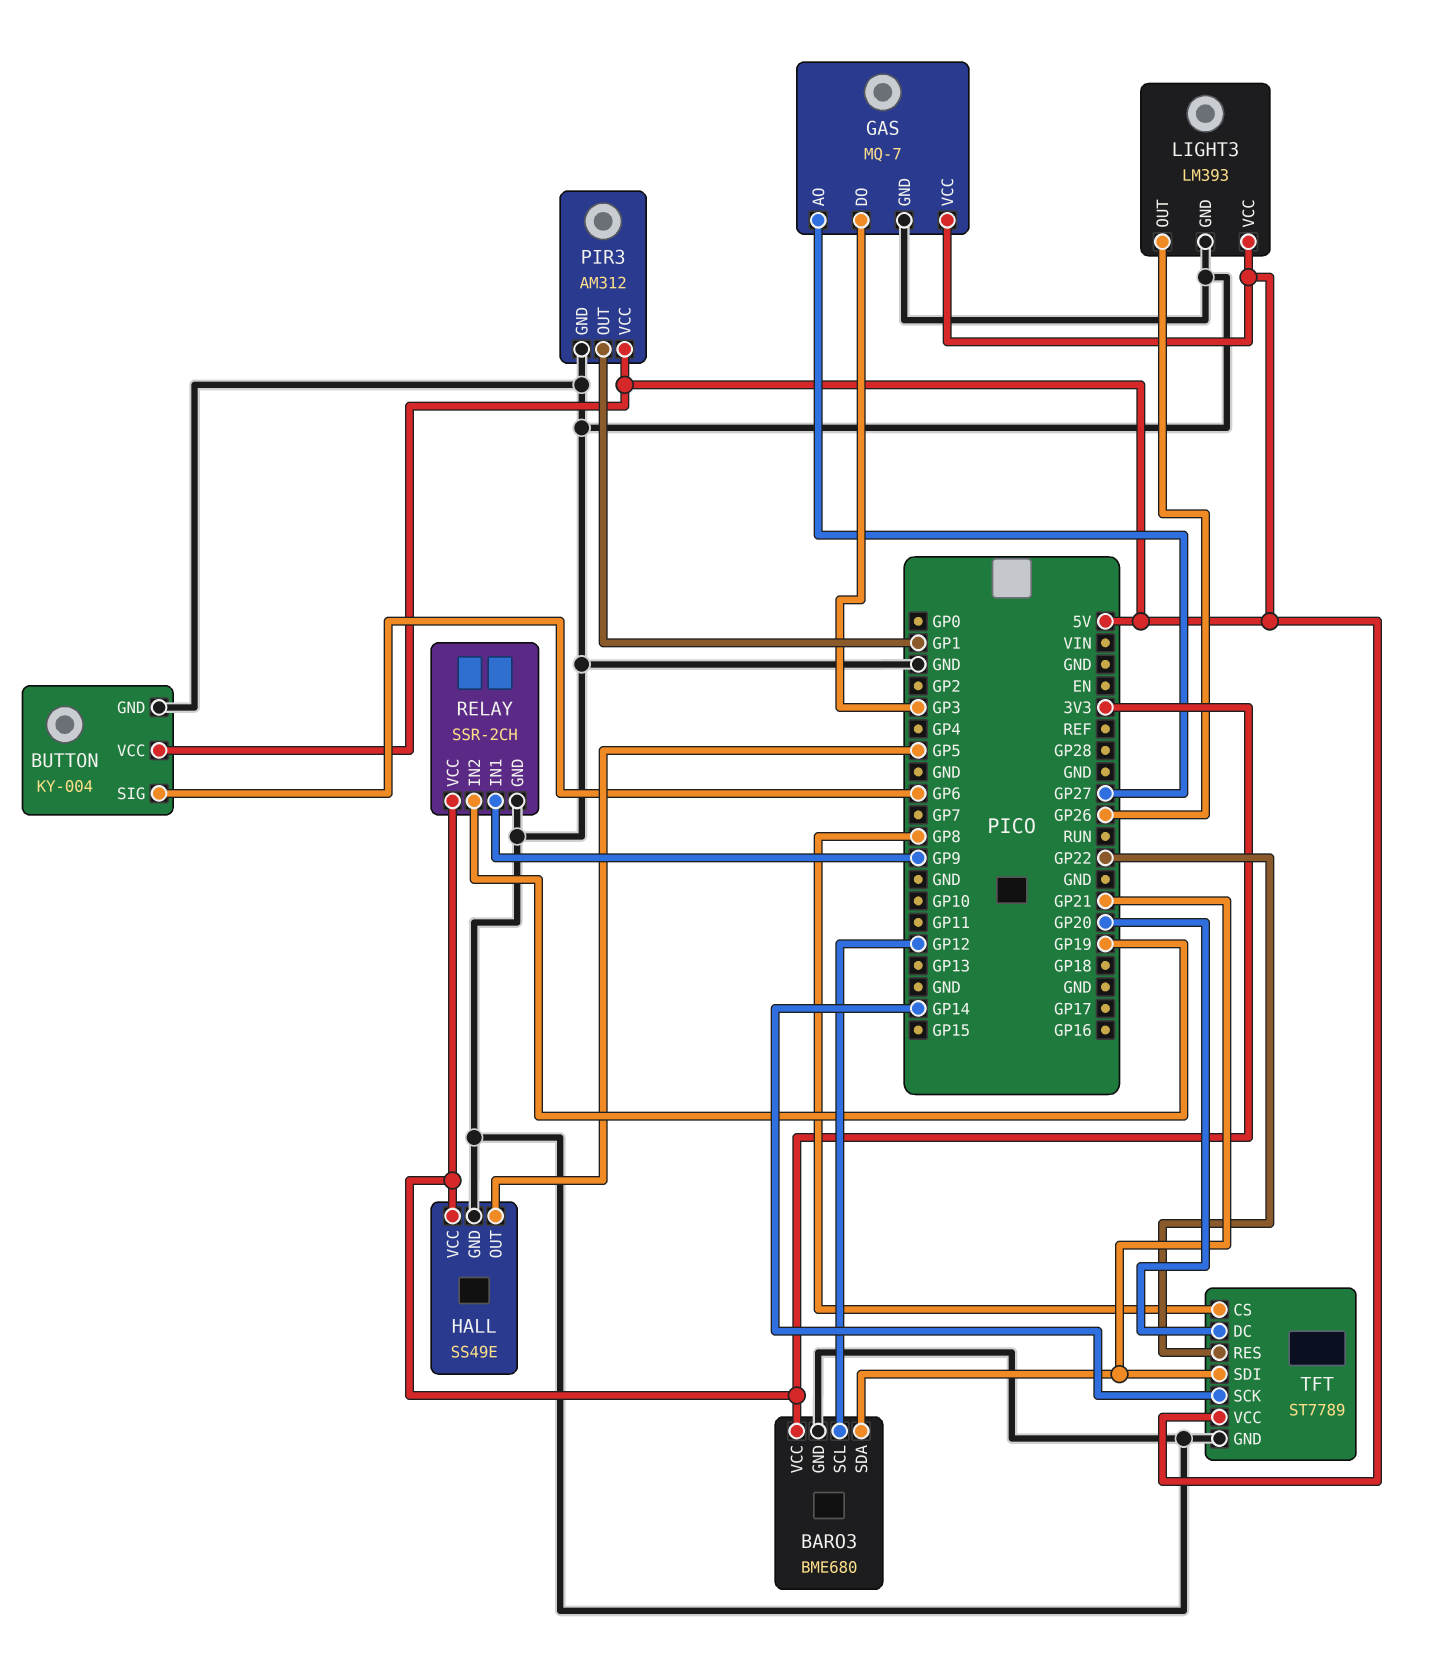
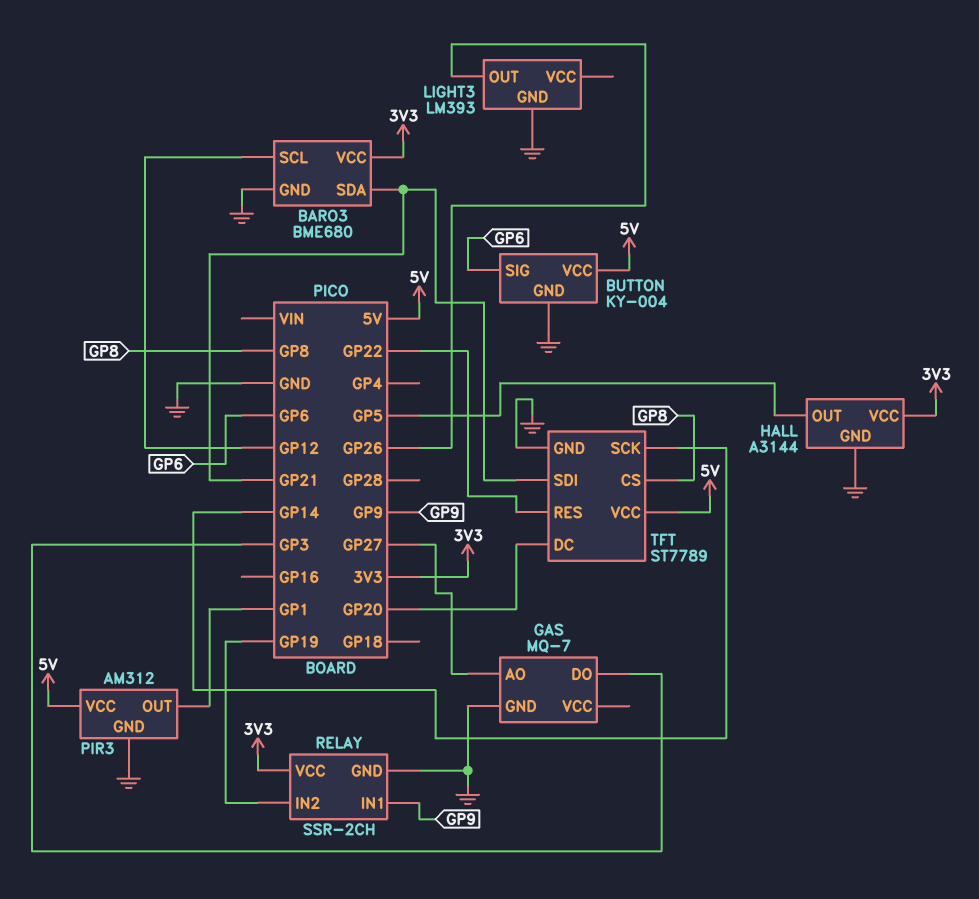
GAS pin VCC: 5V -> none
HALL: SS49E -> A3144
LIGHT3 pin VCC: 5V -> none

